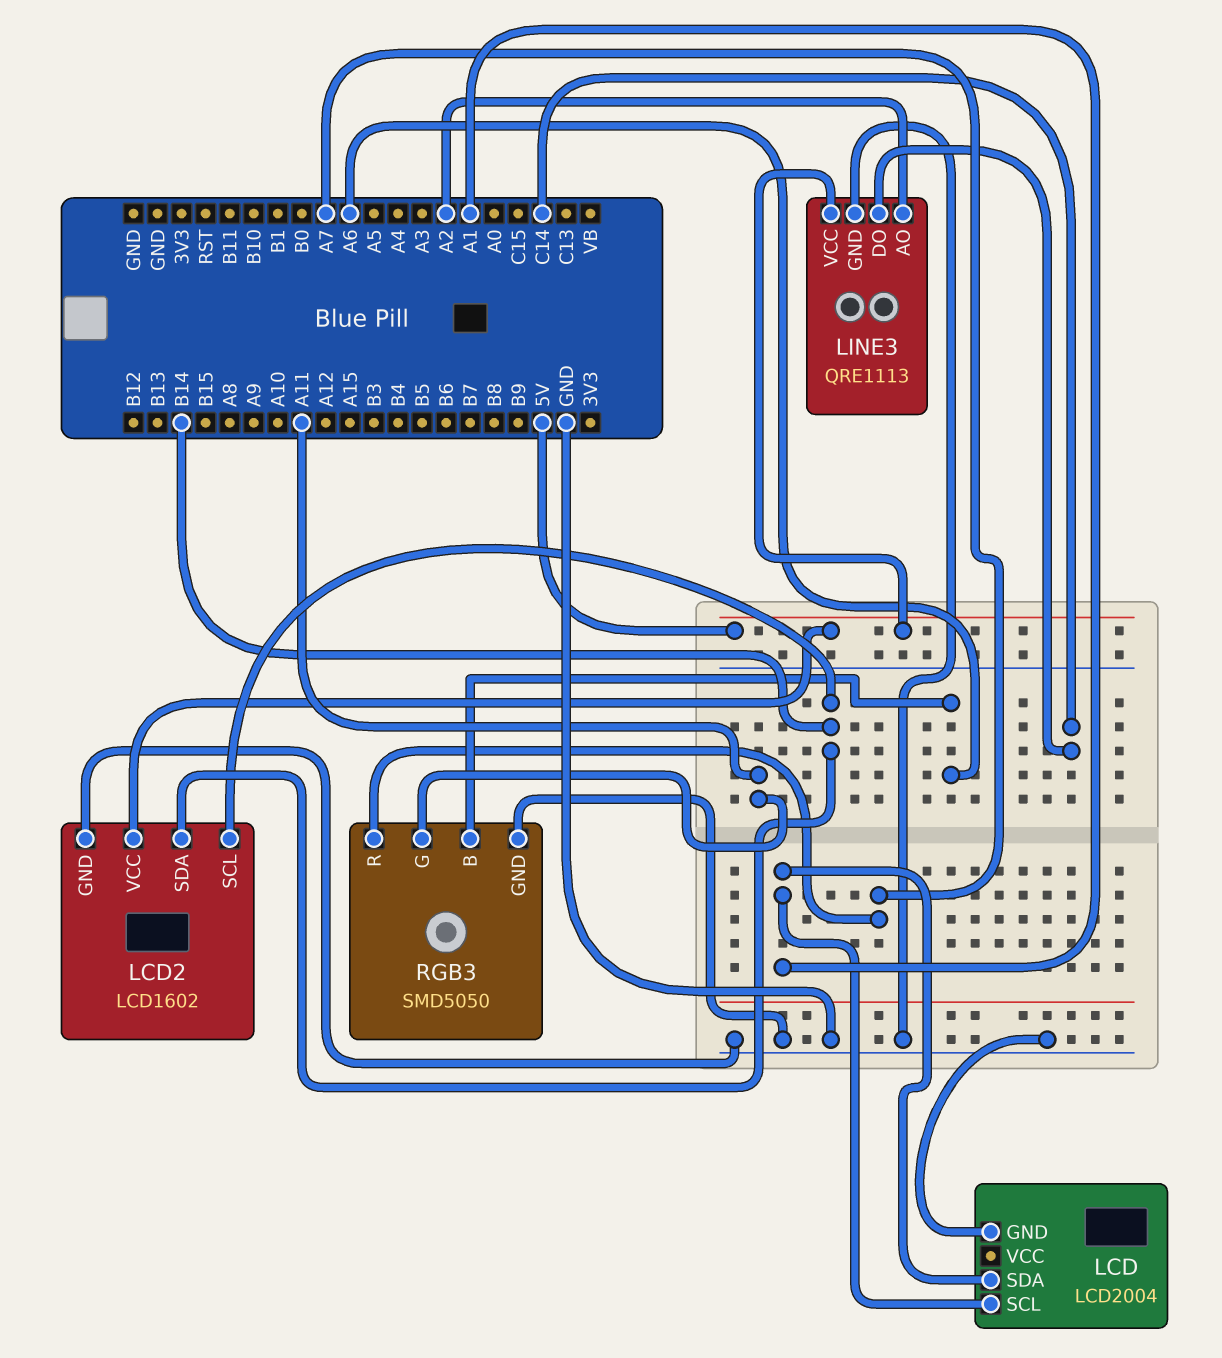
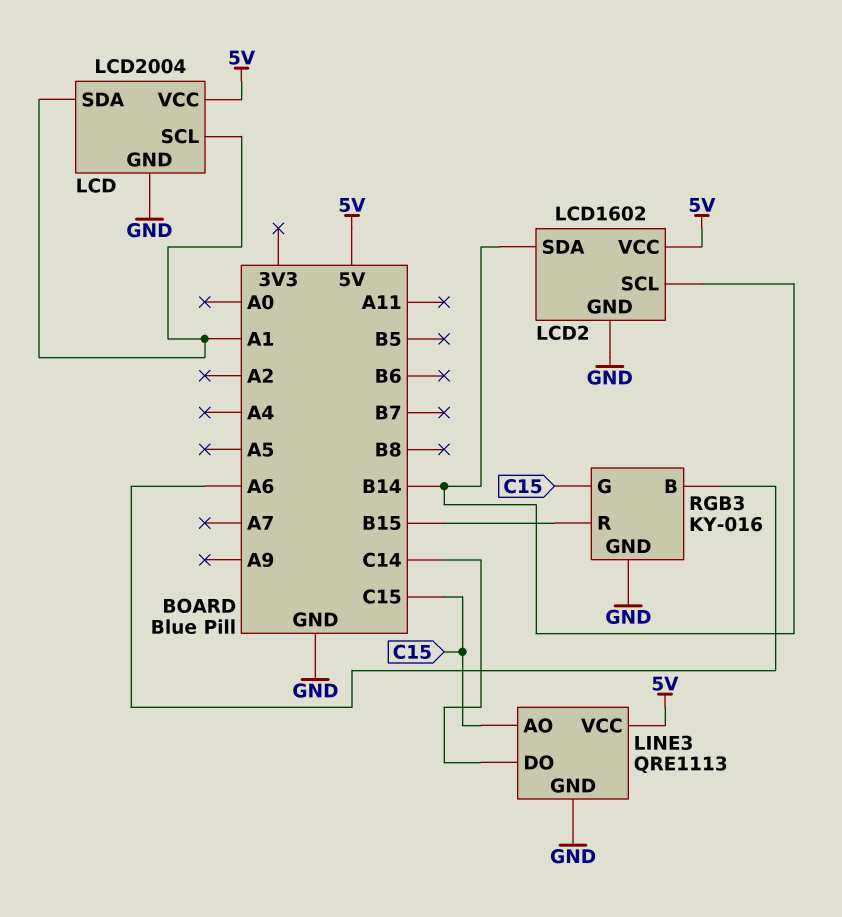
LCD pin VCC: none -> 5V
LINE3 pin AO: A2 -> C15
RGB3: SMD5050 -> KY-016
RGB3 pin G: A11 -> C15
RGB3 pin R: A7 -> B15

